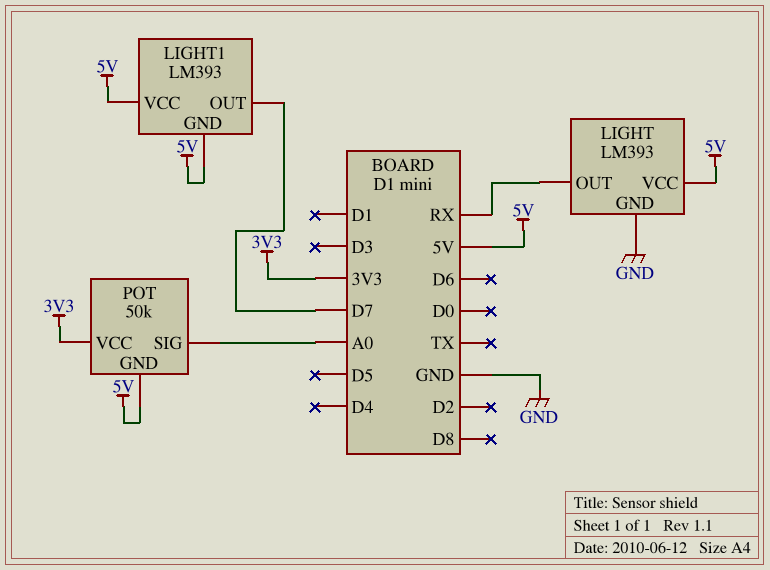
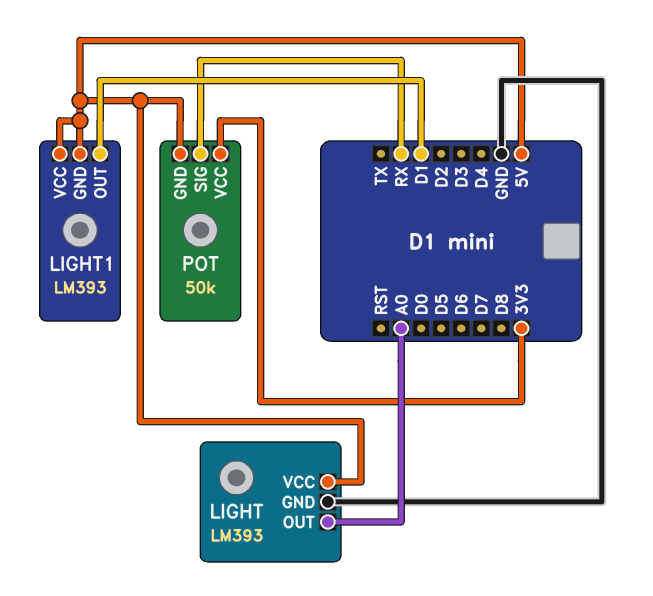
LIGHT pin OUT: RX -> A0
LIGHT1 pin OUT: D7 -> D1
POT pin SIG: A0 -> RX

